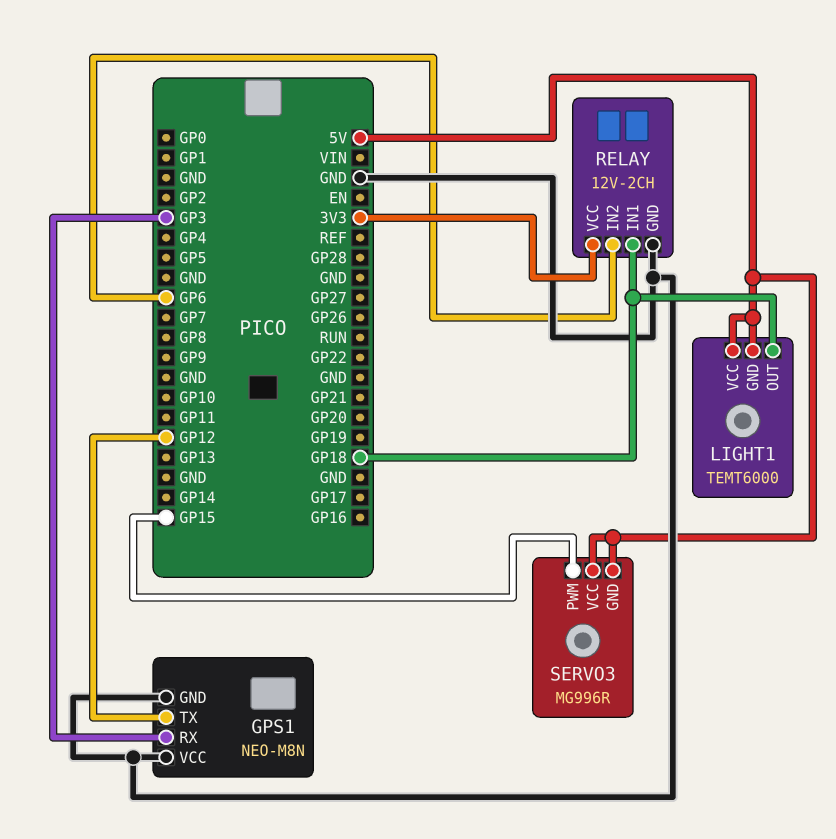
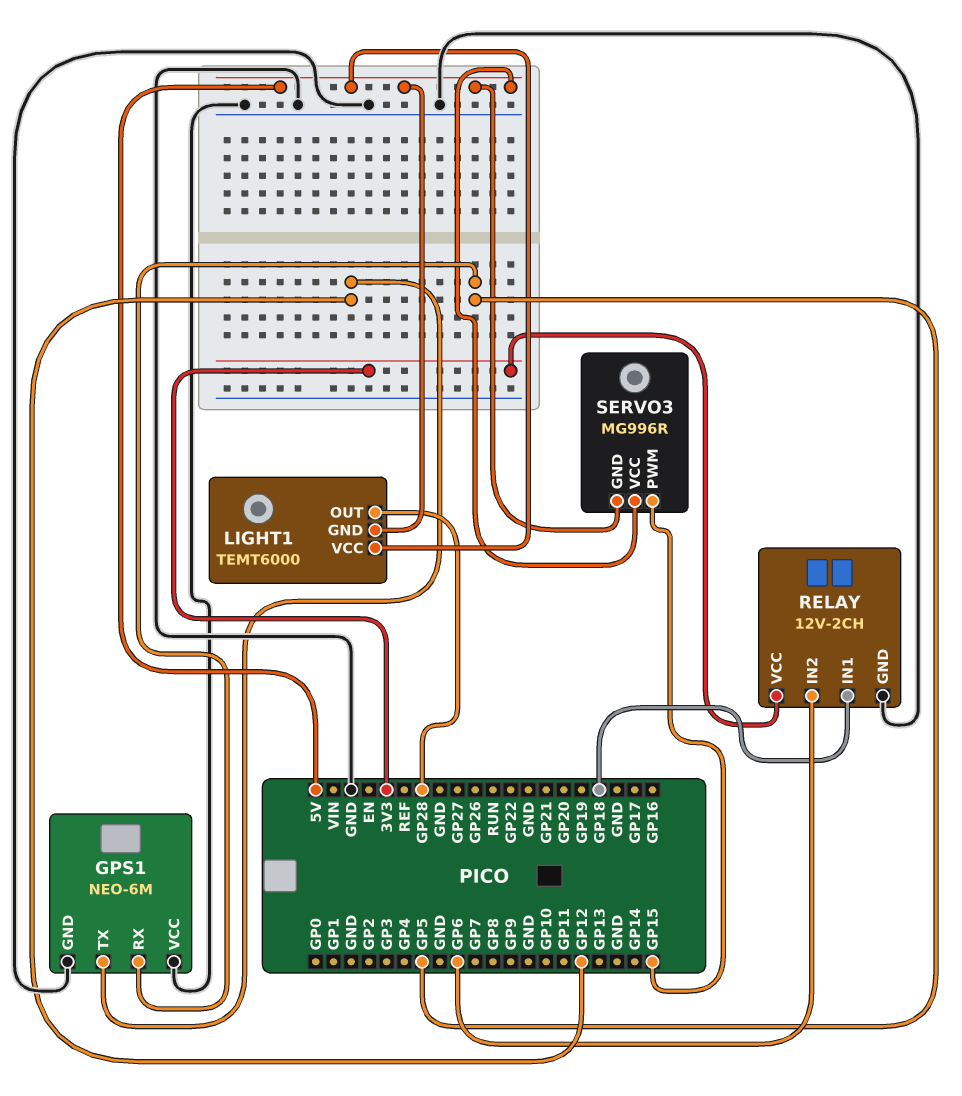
GPS1: NEO-M8N -> NEO-6M
GPS1 pin RX: GP3 -> GP5
LIGHT1 pin OUT: GP18 -> GP28

